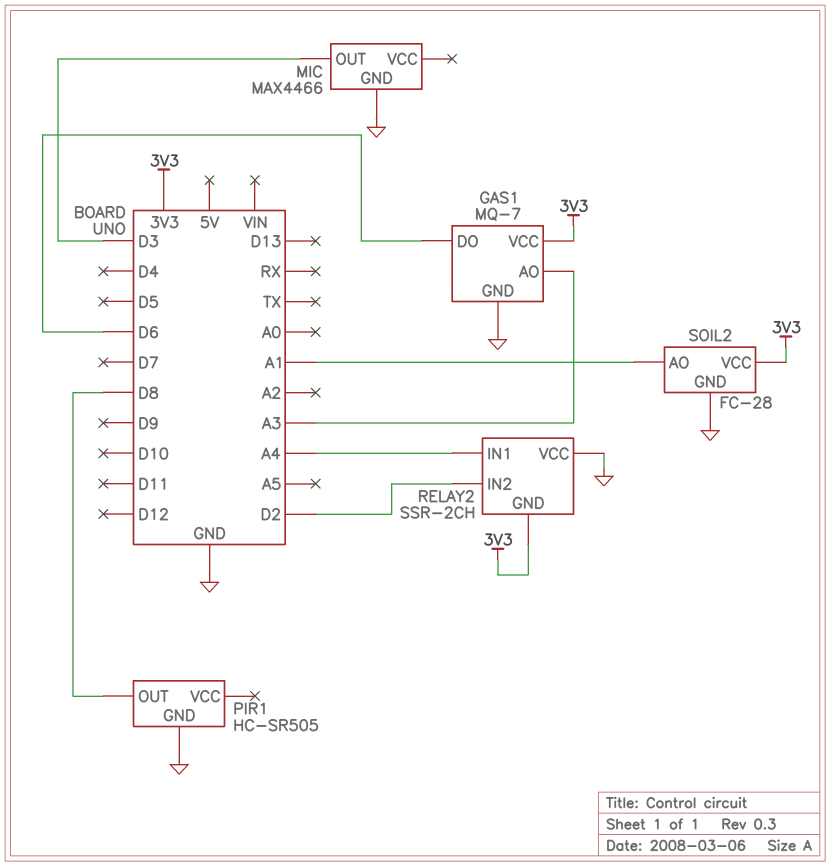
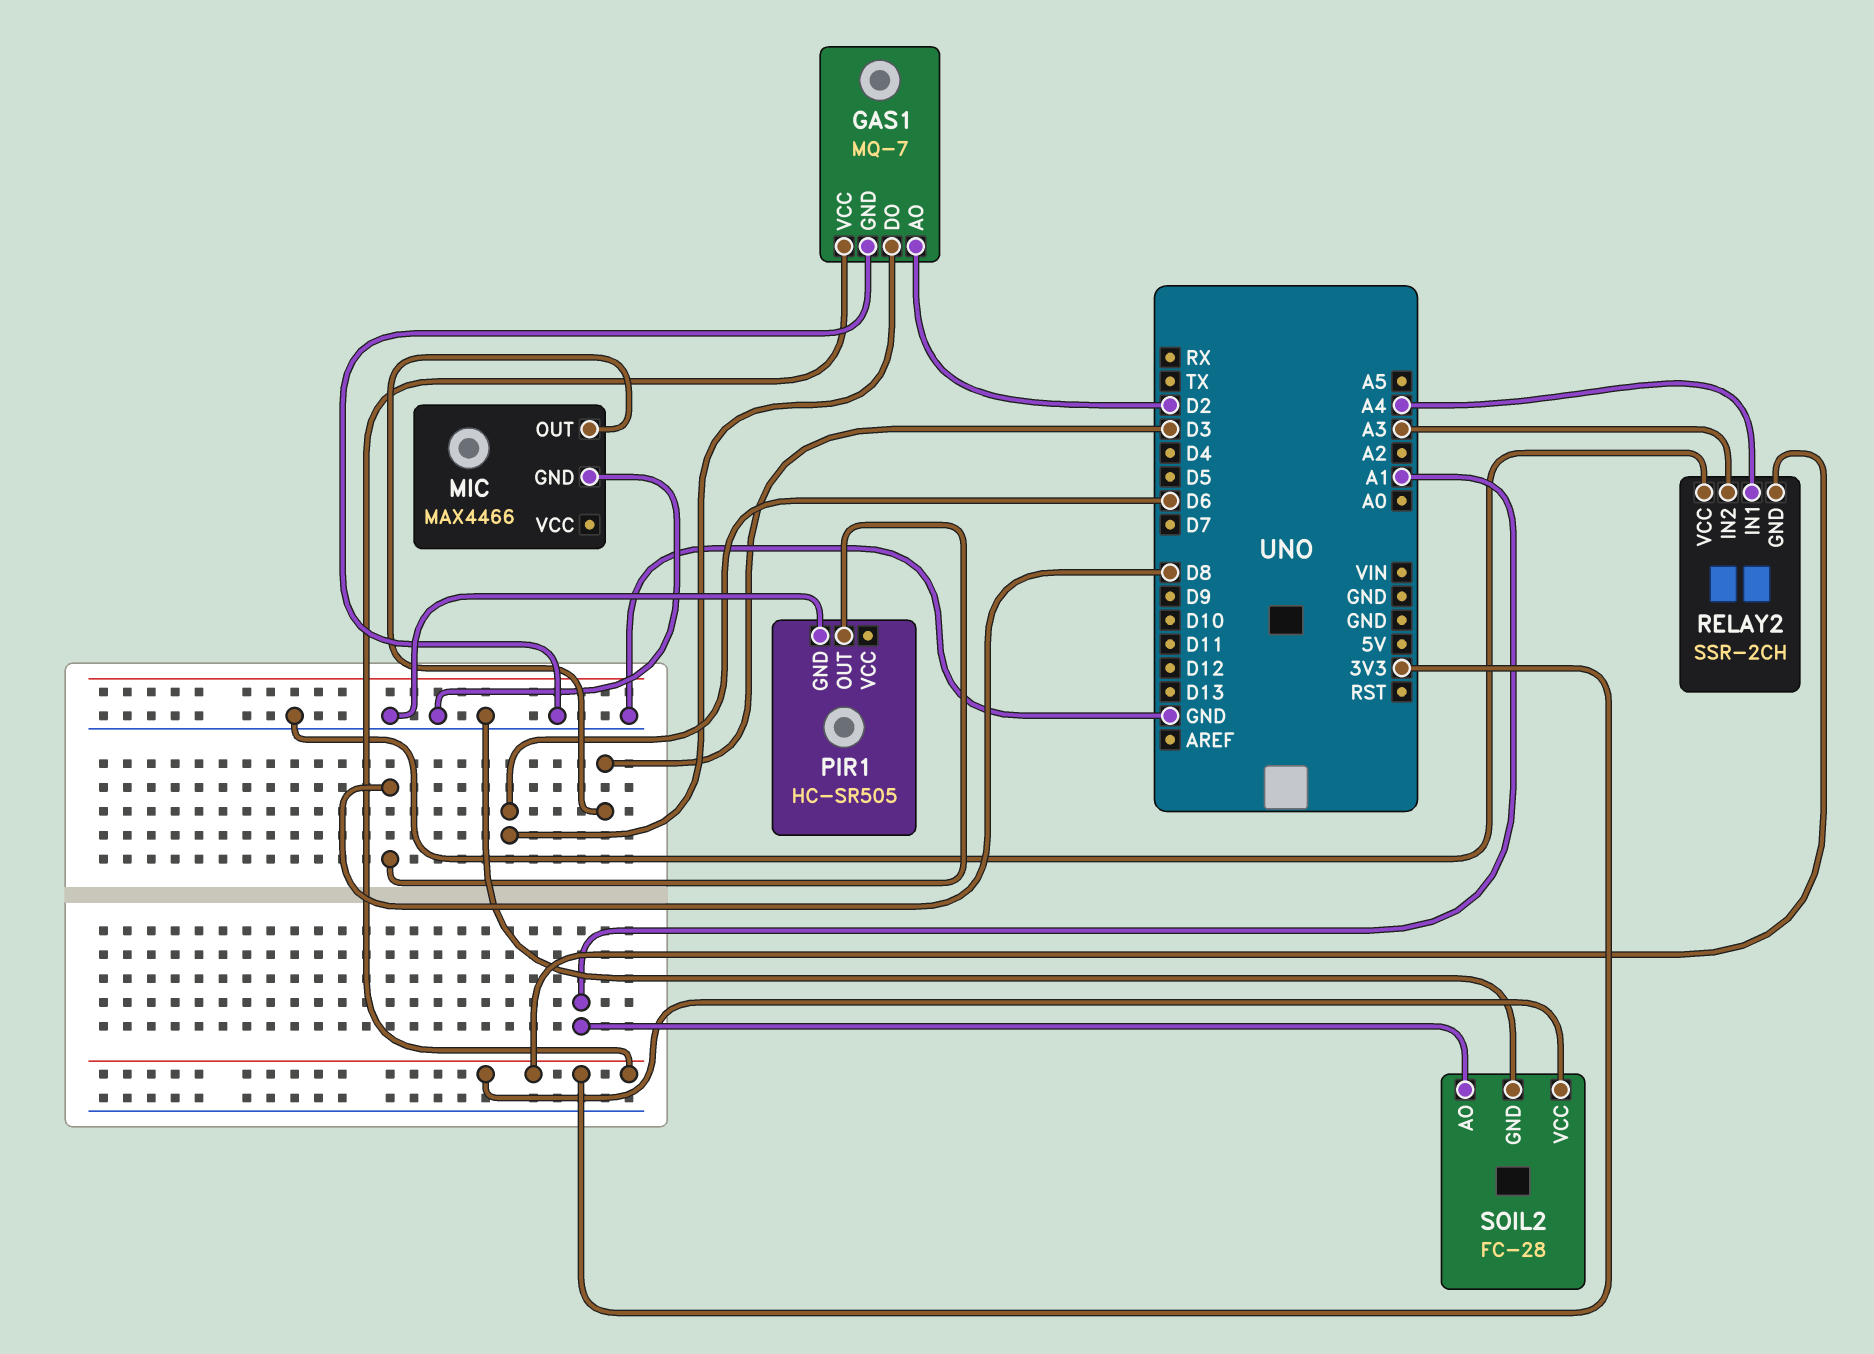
GAS1 pin AO: A3 -> D2
RELAY2 pin IN2: D2 -> A3

